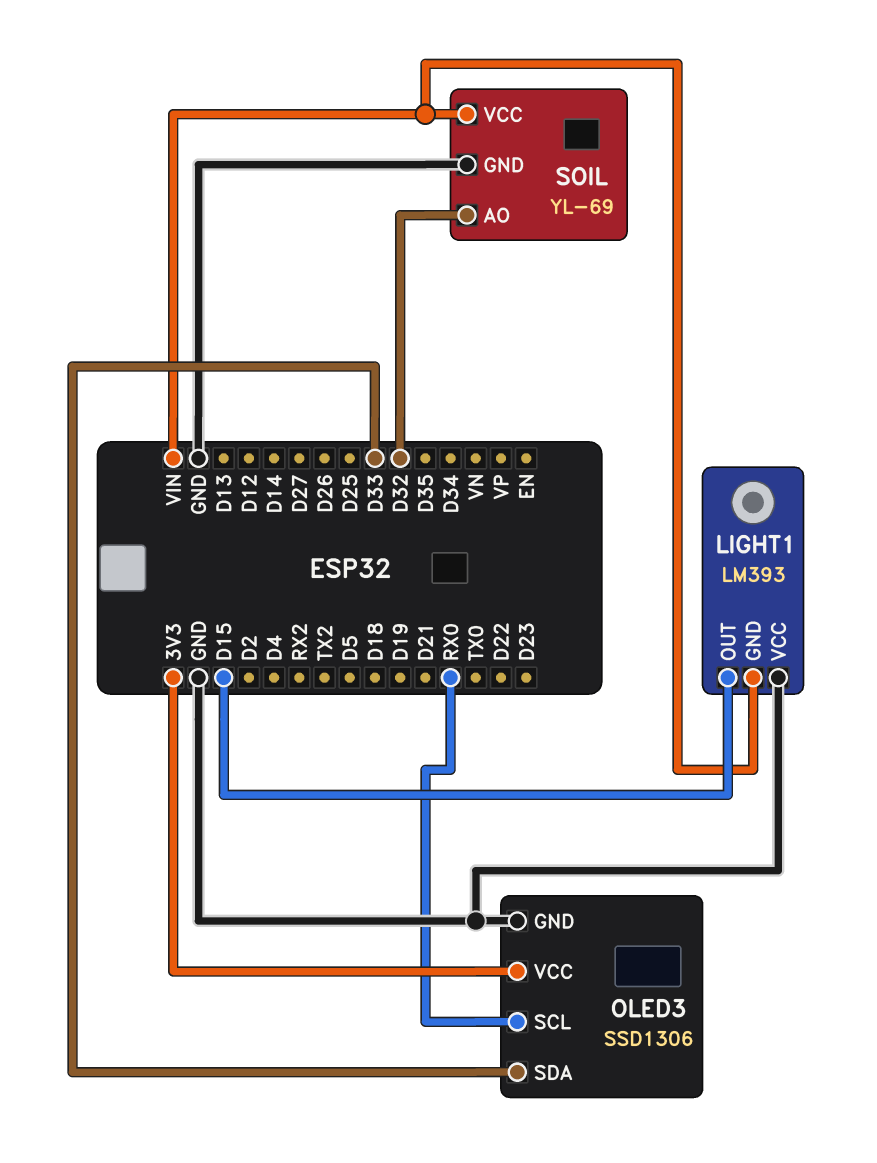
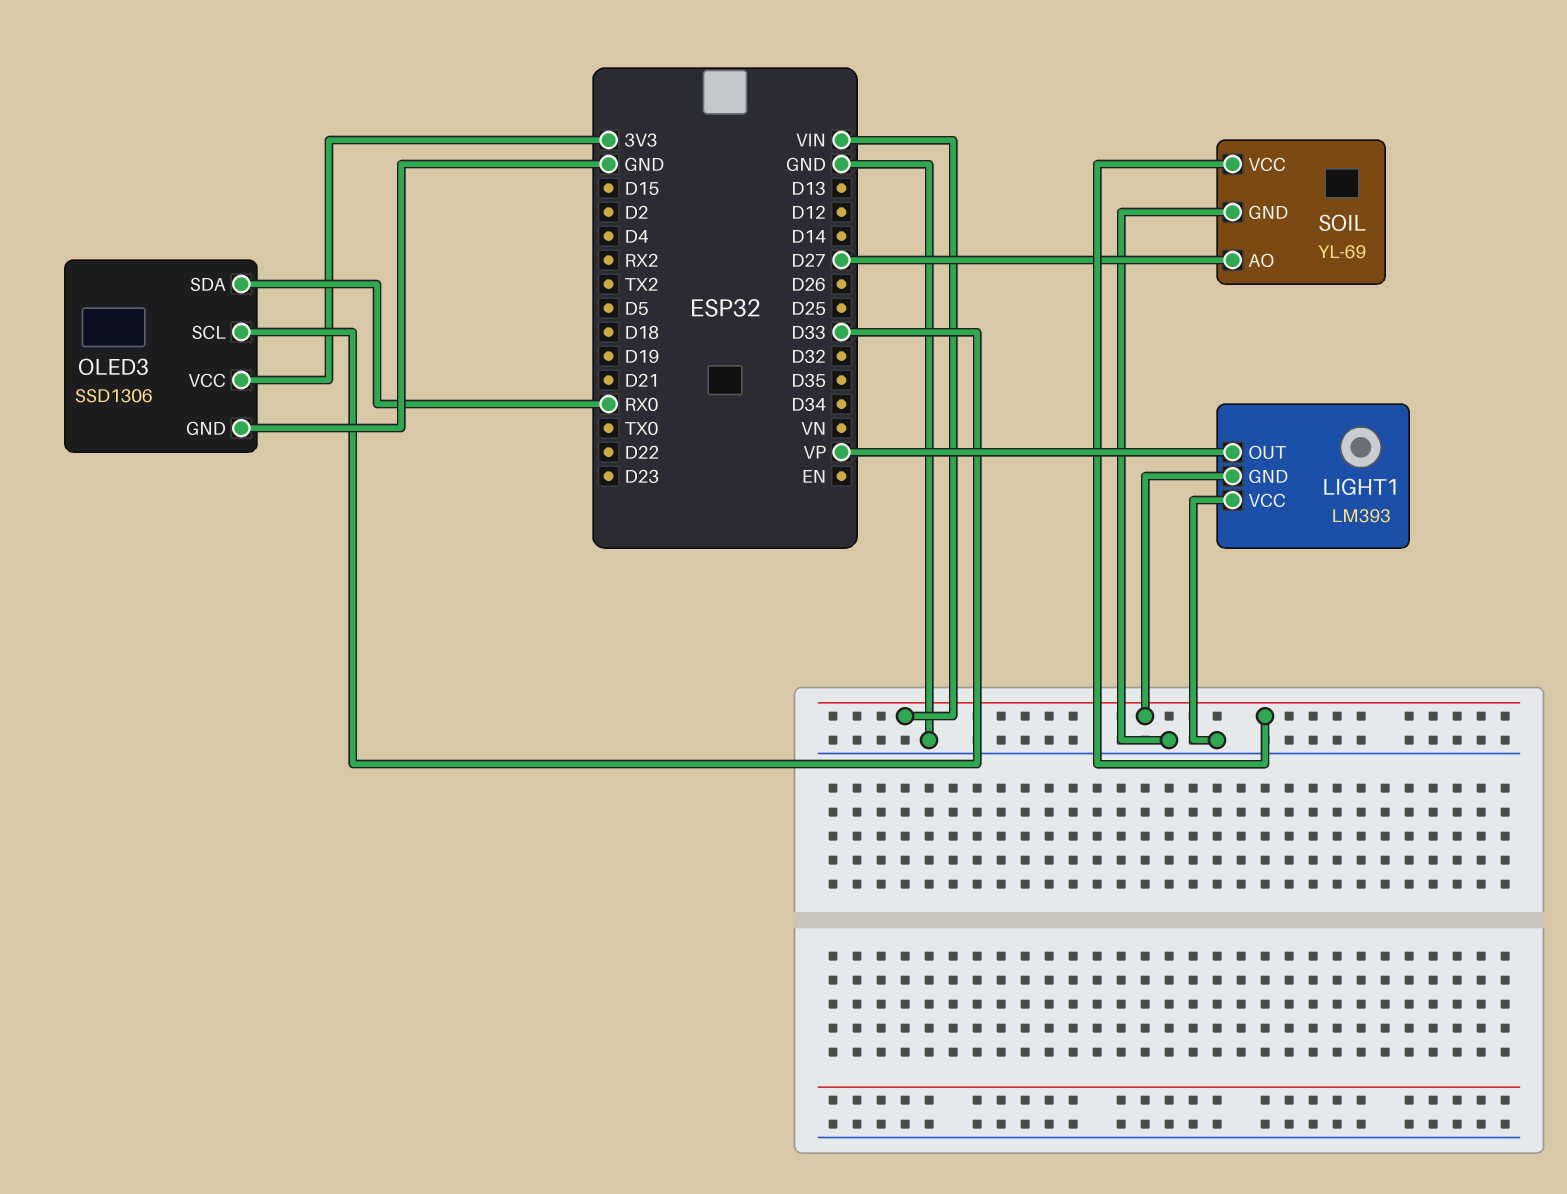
LIGHT1 pin OUT: D15 -> VP
OLED3 pin SCL: RX0 -> D33
OLED3 pin SDA: D33 -> RX0
SOIL pin AO: D32 -> D27

